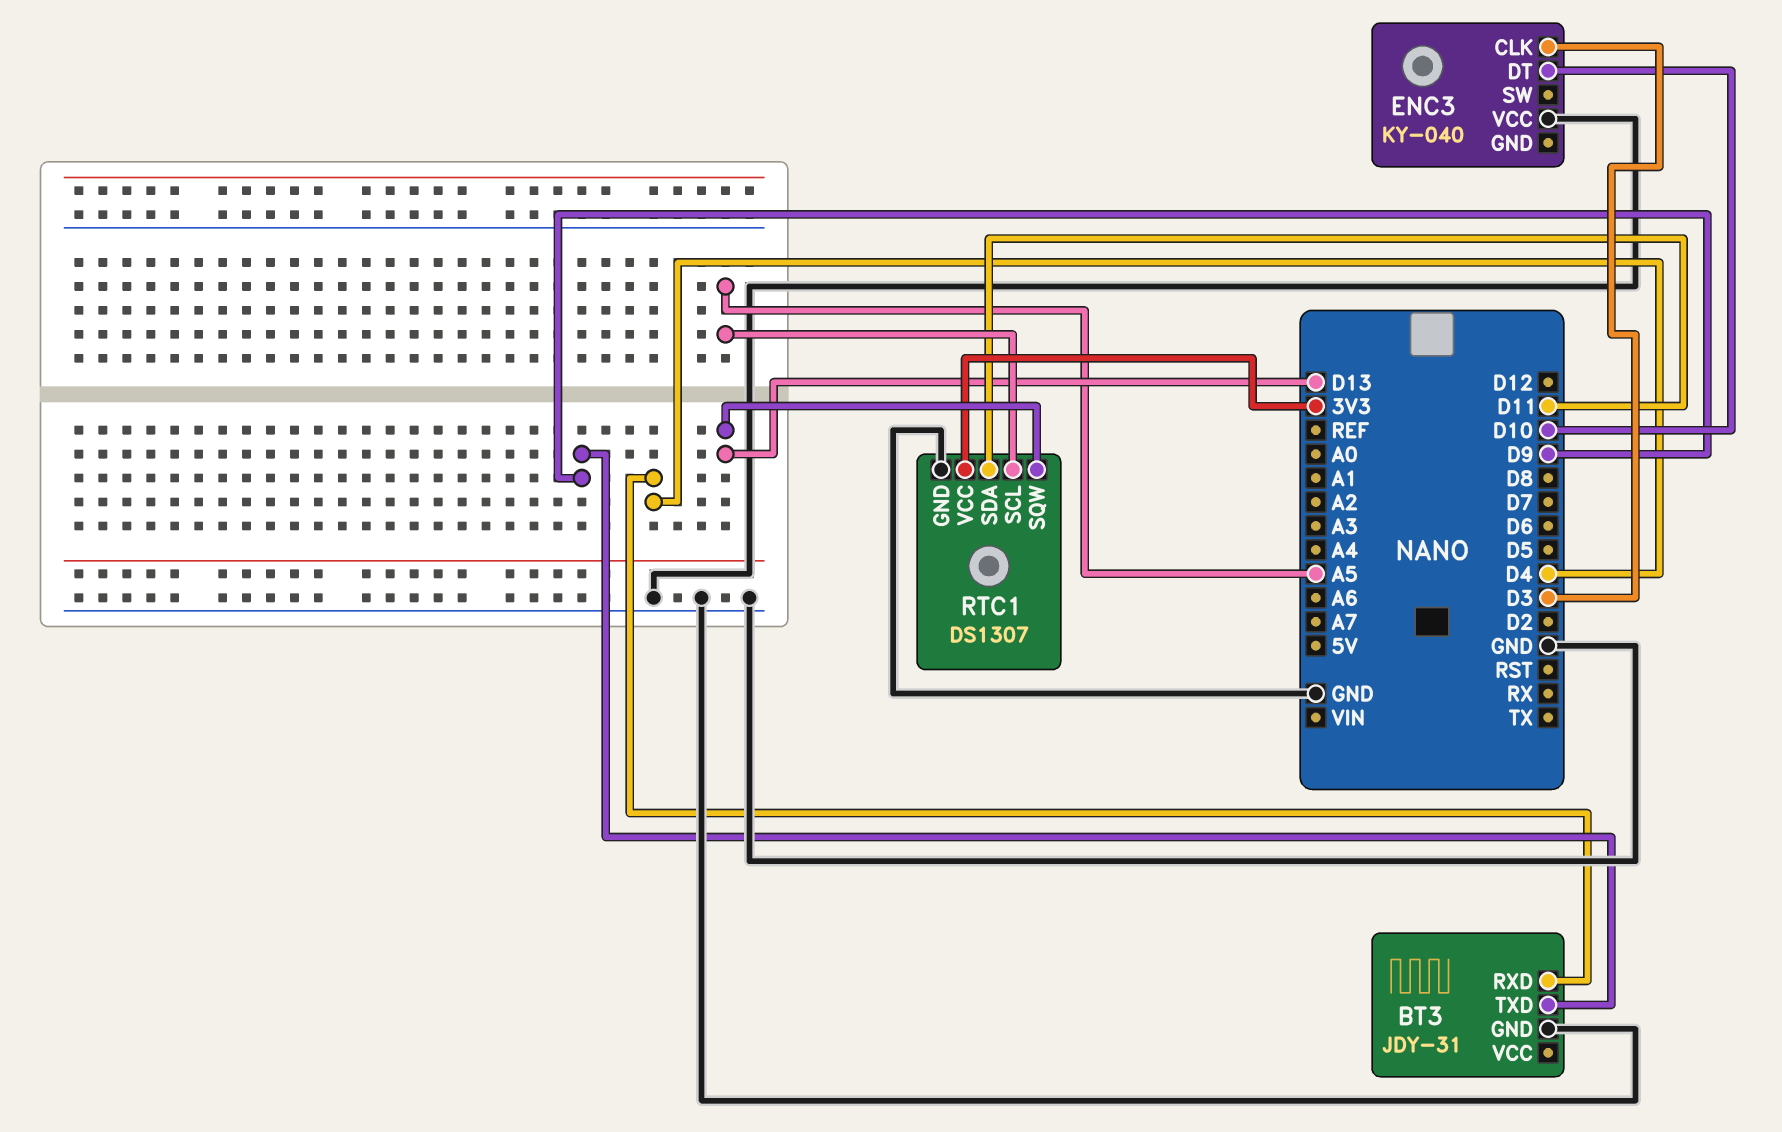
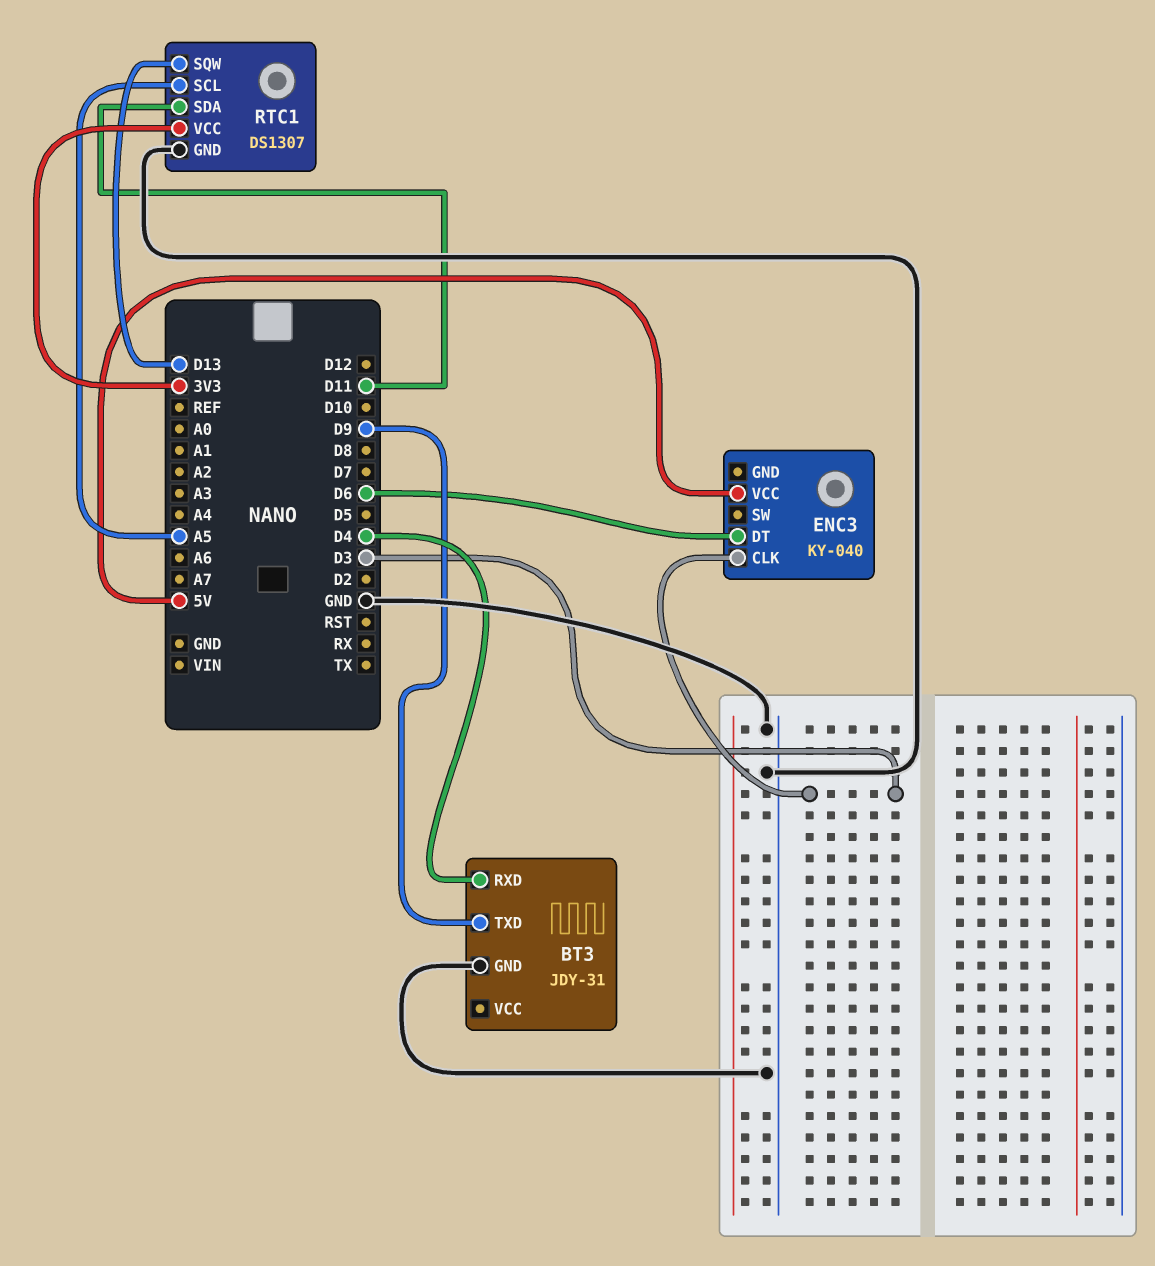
ENC3 pin DT: D10 -> D6
ENC3 pin VCC: GND -> 5V

